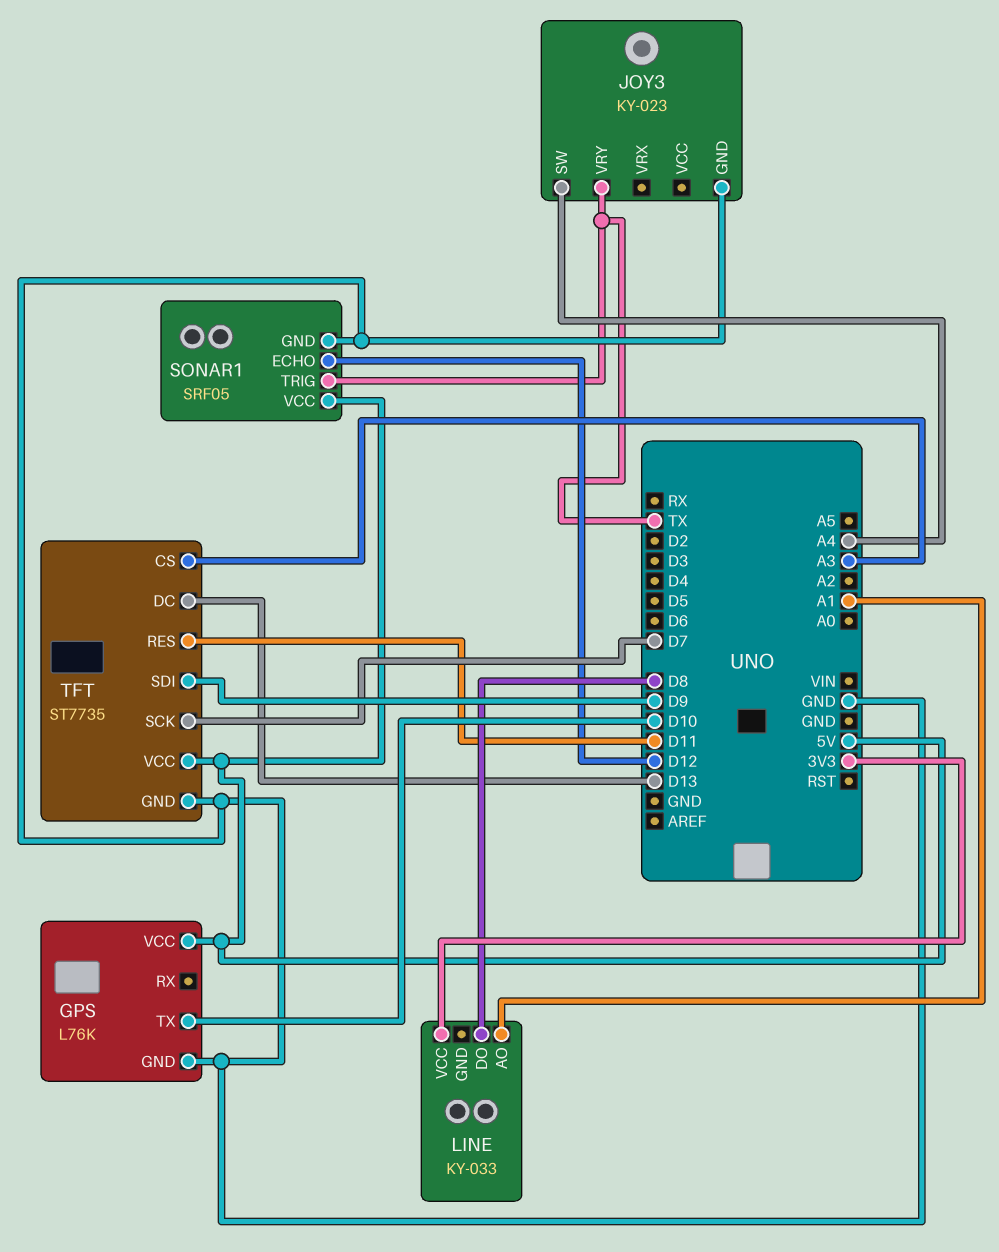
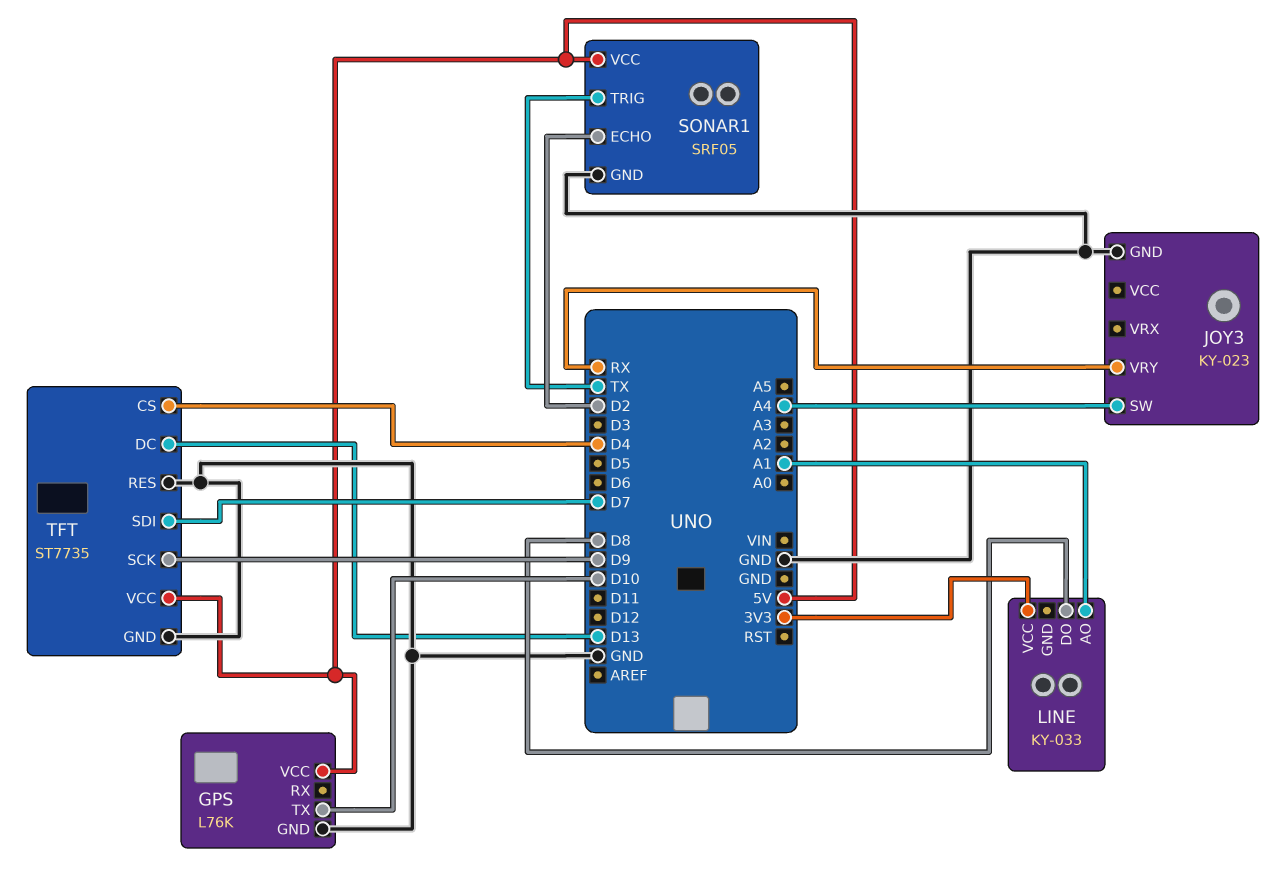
JOY3 pin VRY: TX -> RX
SONAR1 pin ECHO: D12 -> D2
TFT pin CS: A3 -> D4
TFT pin RES: D11 -> GND
TFT pin SCK: D7 -> D9
TFT pin SDI: D9 -> D7

